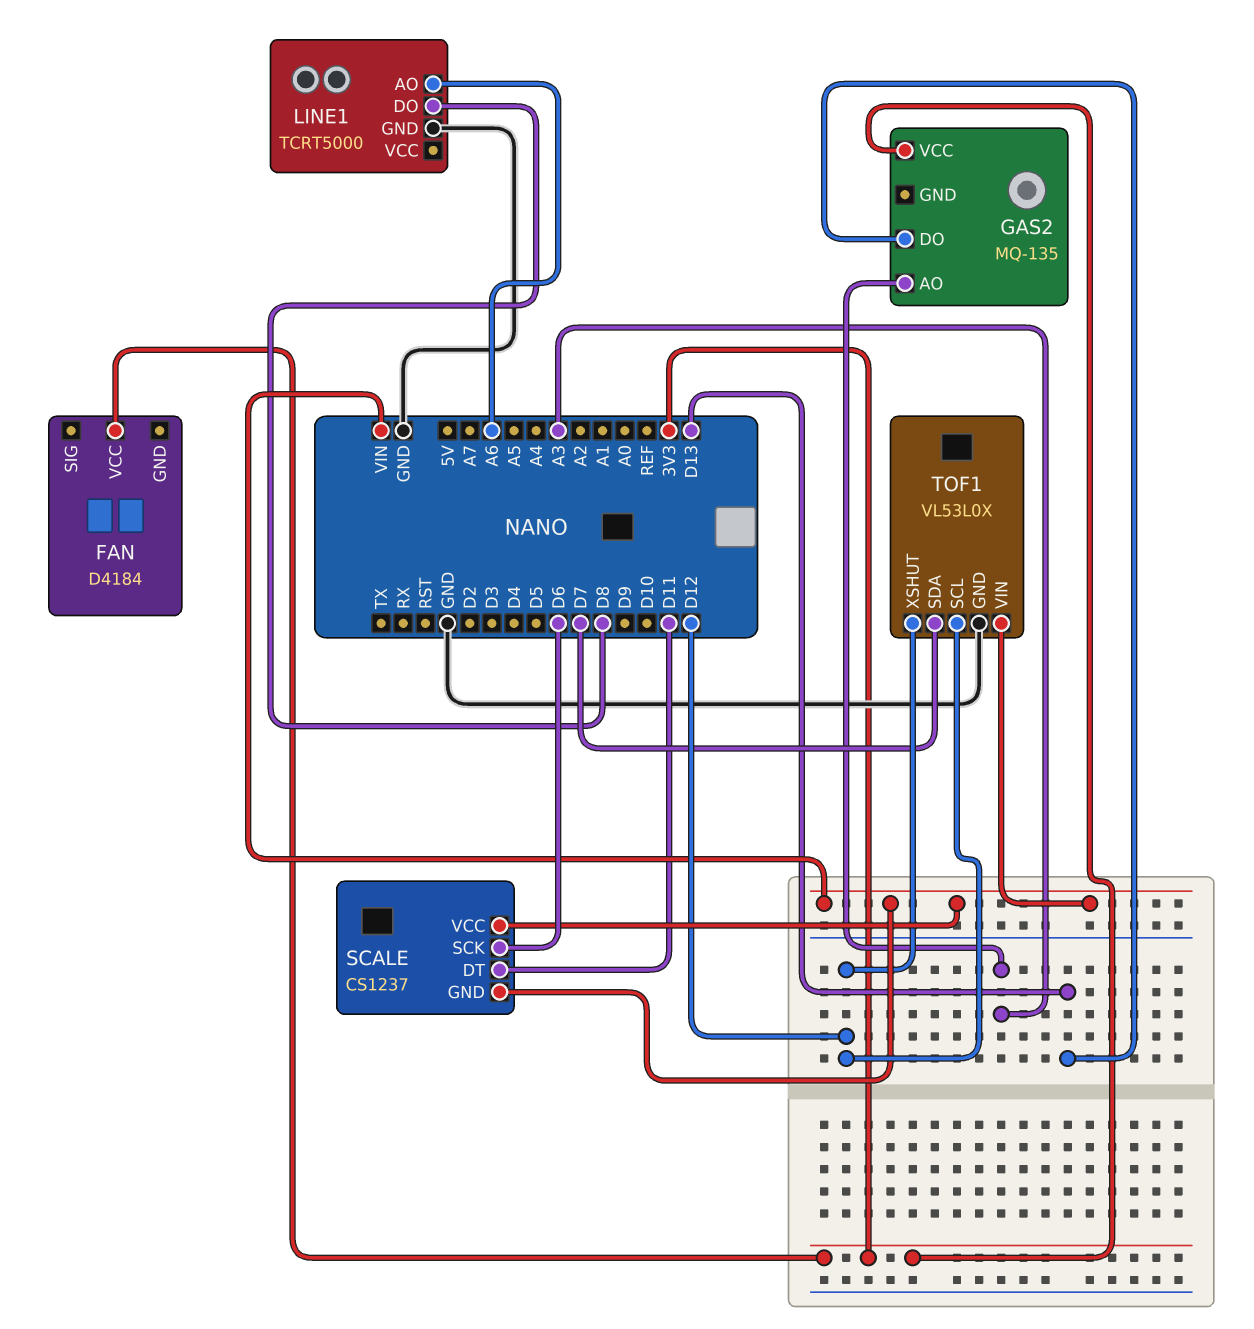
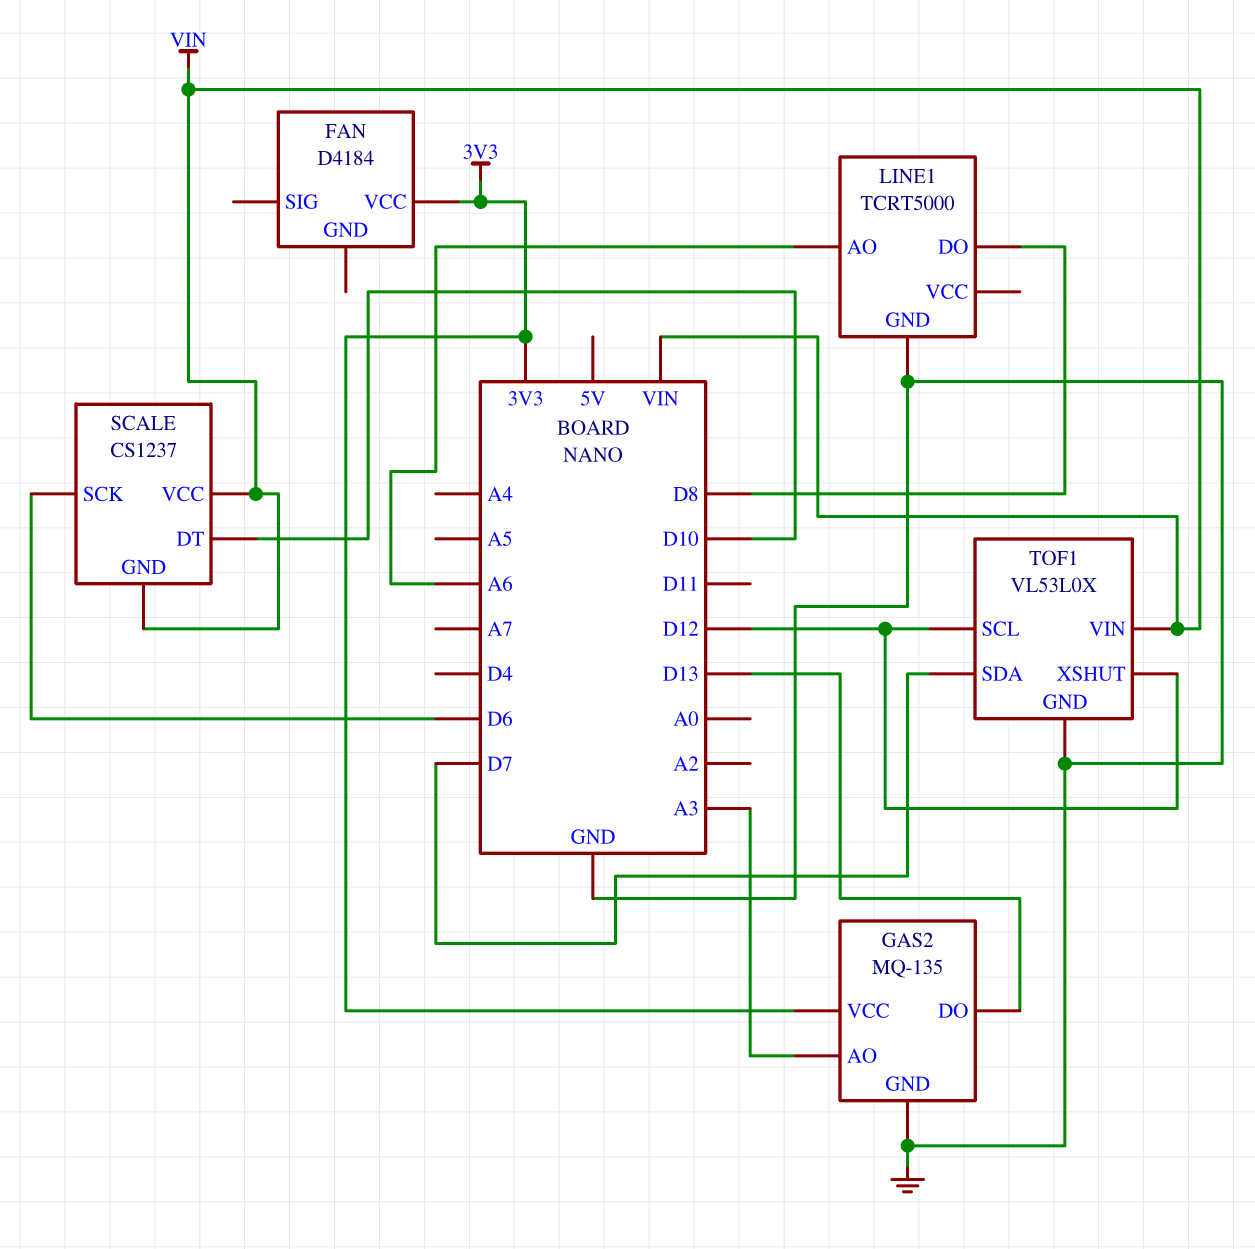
GAS2 pin GND: none -> GND
SCALE pin DT: D11 -> D10

